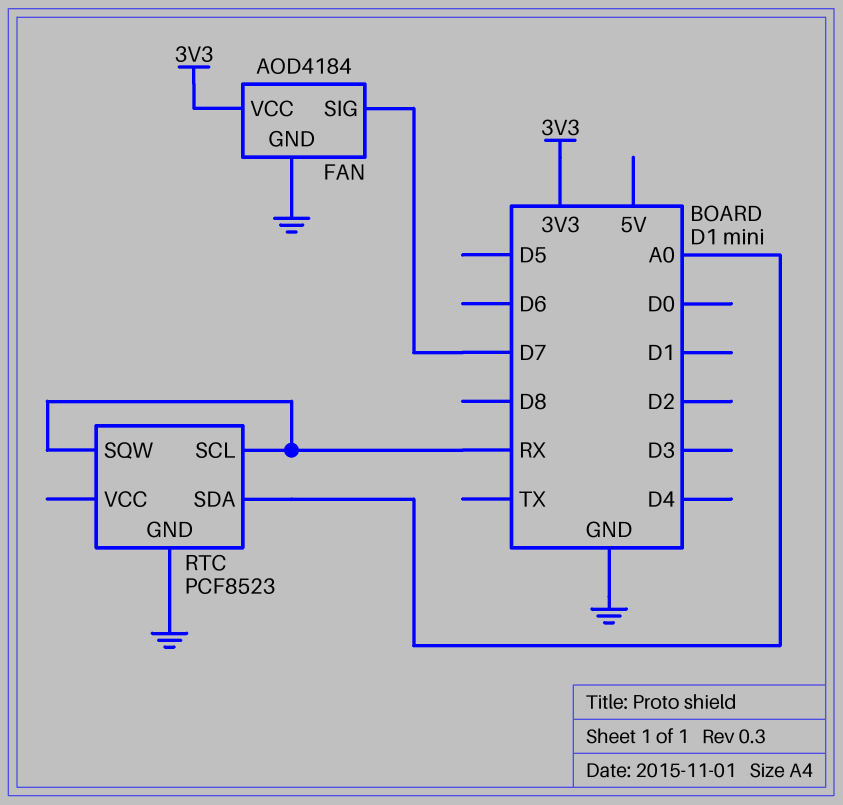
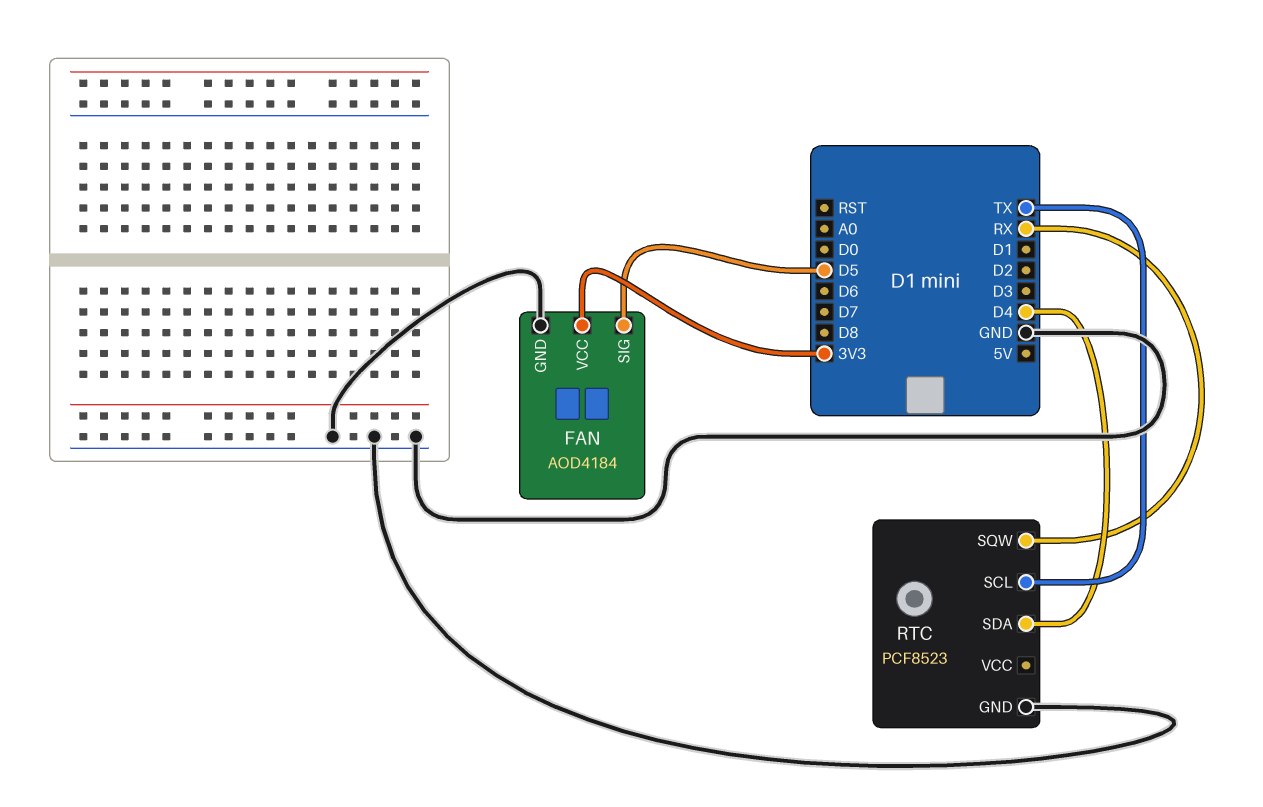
FAN pin SIG: D7 -> D5
RTC pin SCL: RX -> TX
RTC pin SDA: A0 -> D4

